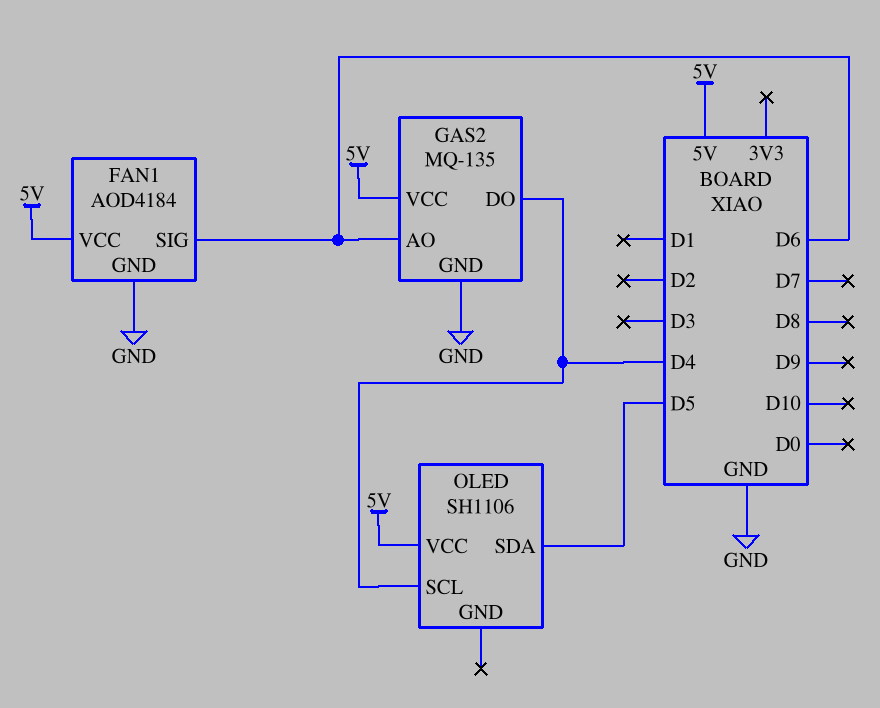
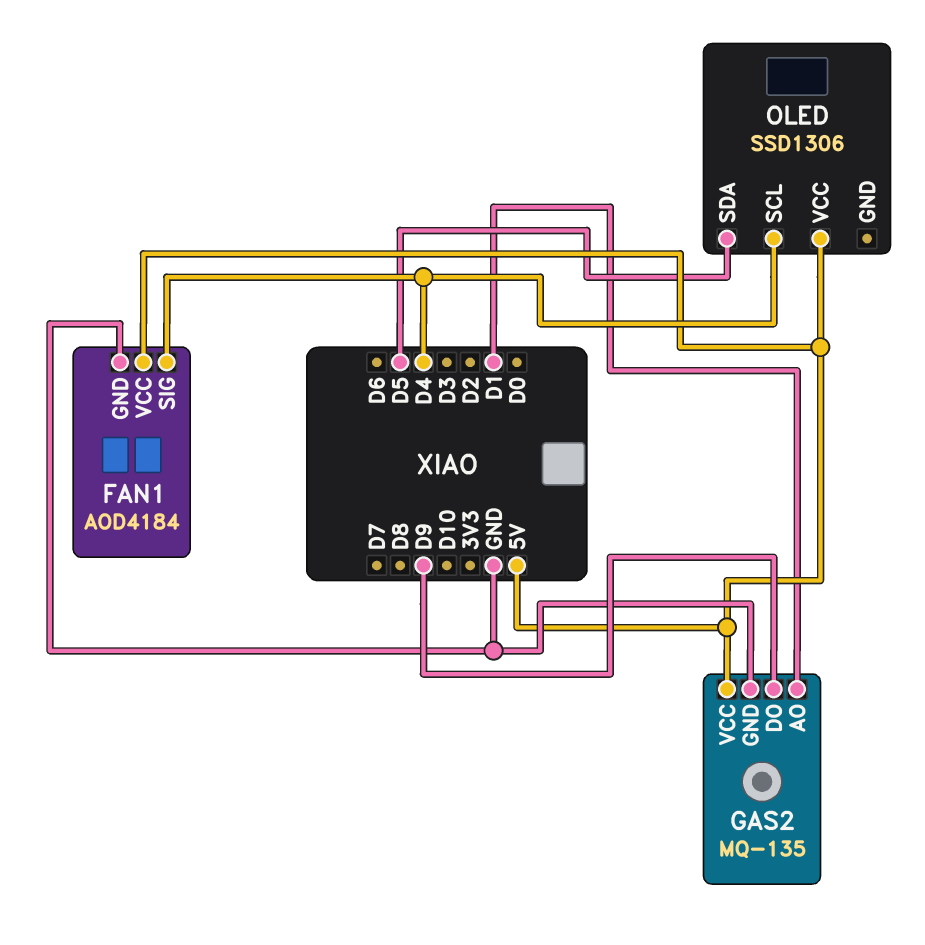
FAN1 pin SIG: D6 -> D4
GAS2 pin AO: D6 -> D1
GAS2 pin DO: D4 -> D9
OLED: SH1106 -> SSD1306

